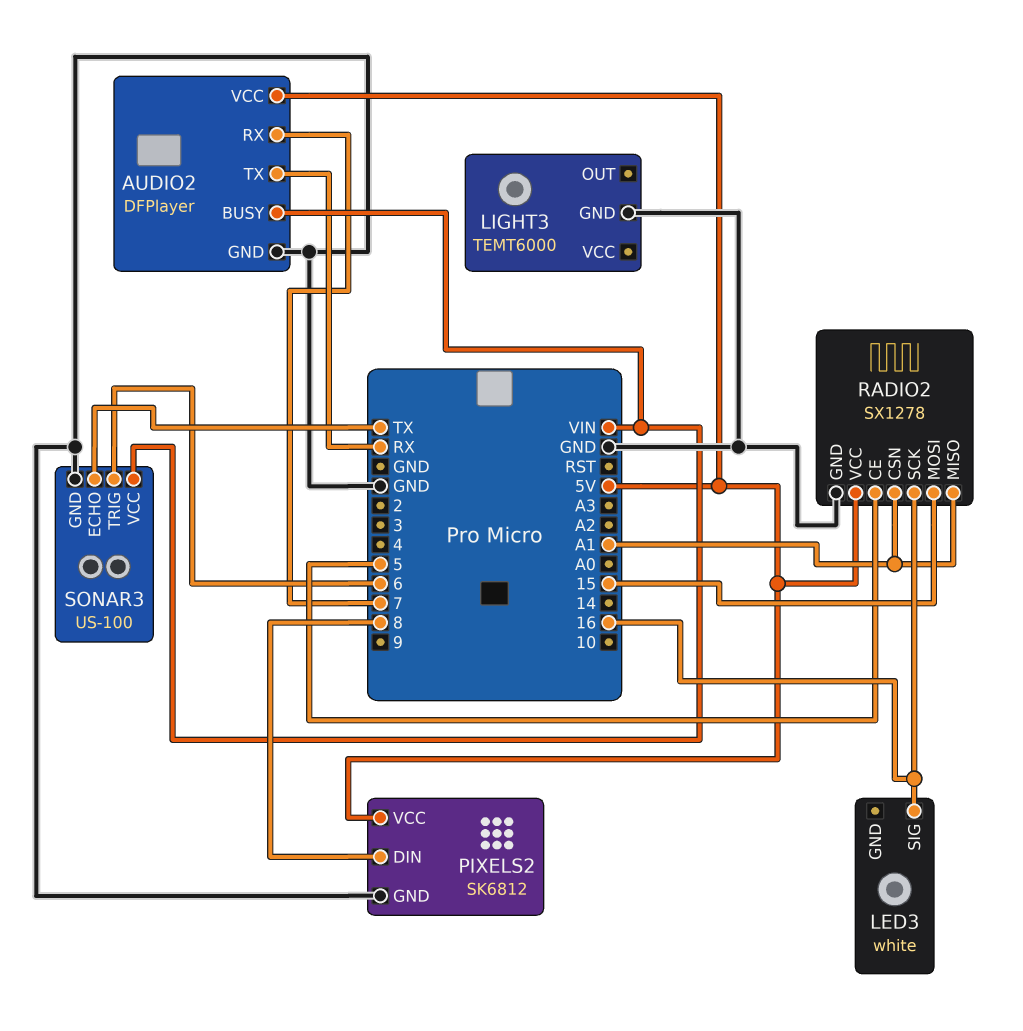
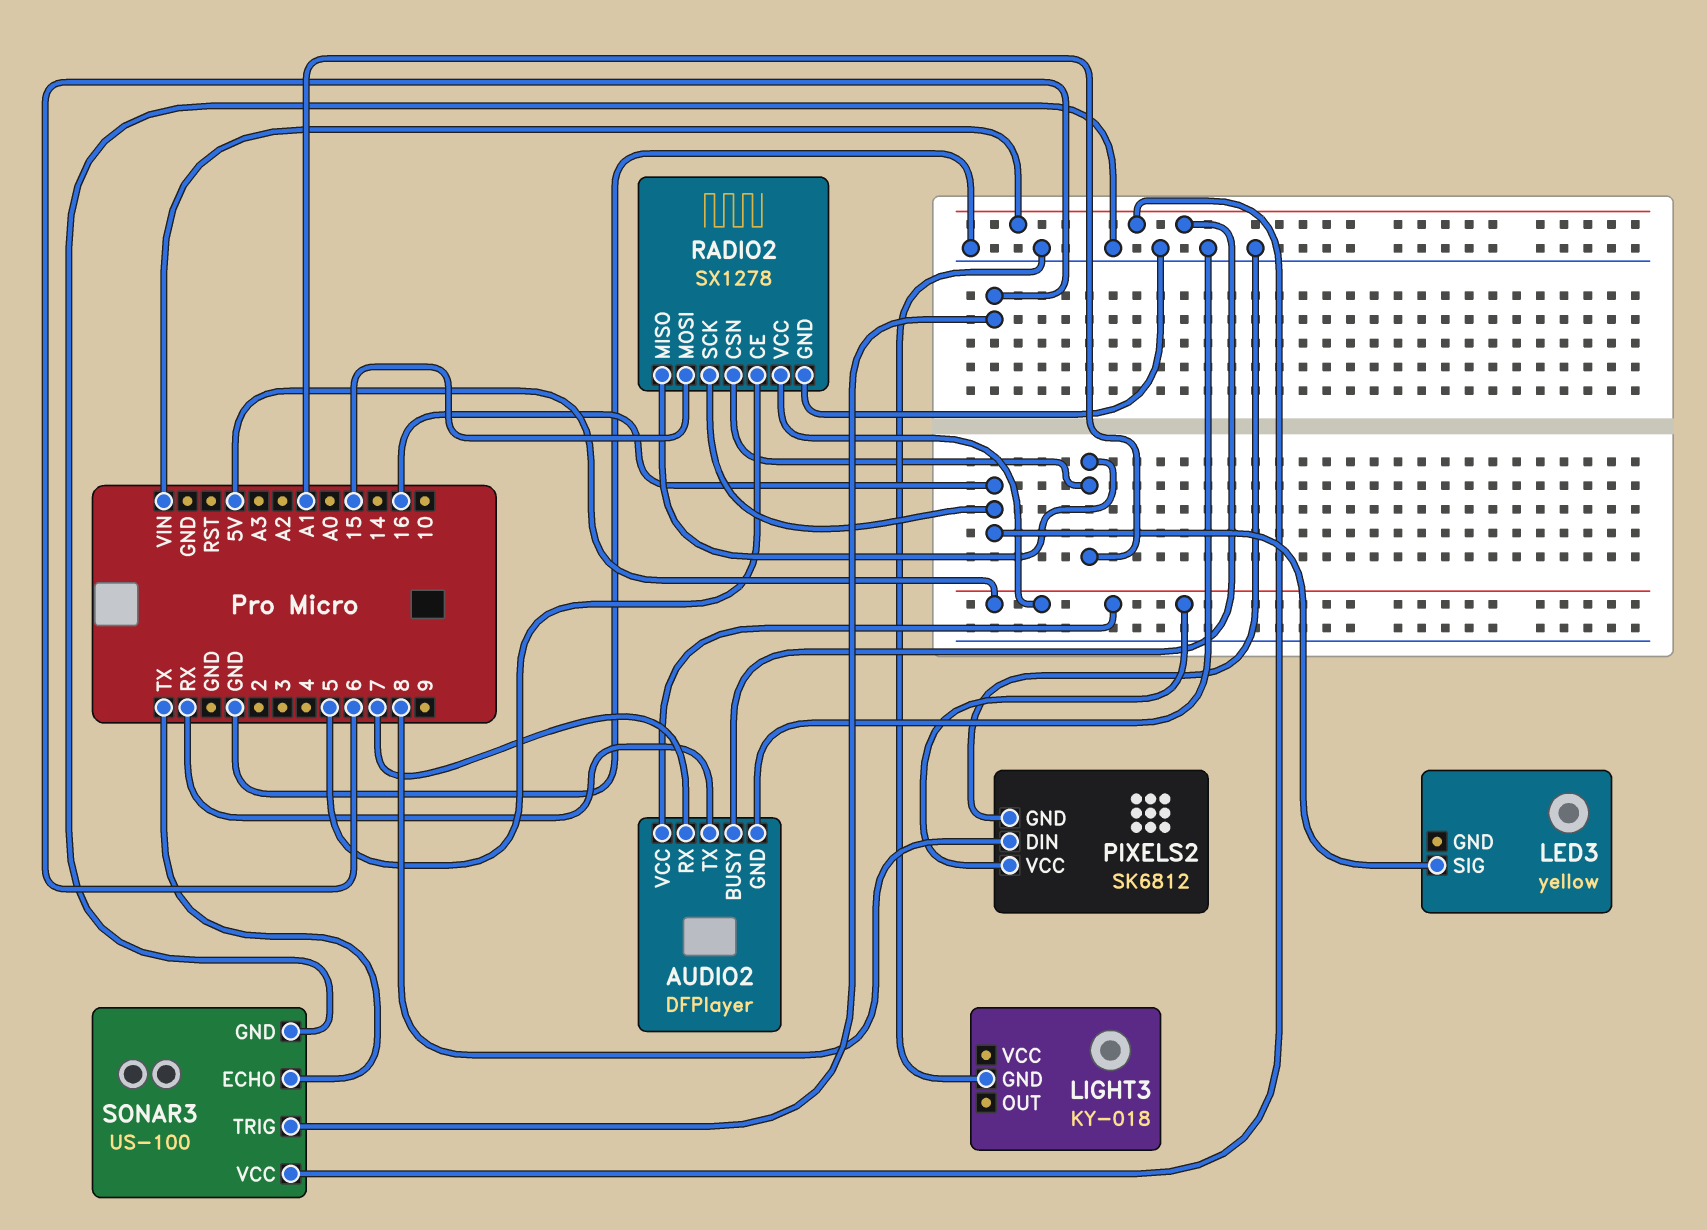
LED3: white -> yellow
LIGHT3: TEMT6000 -> KY-018

